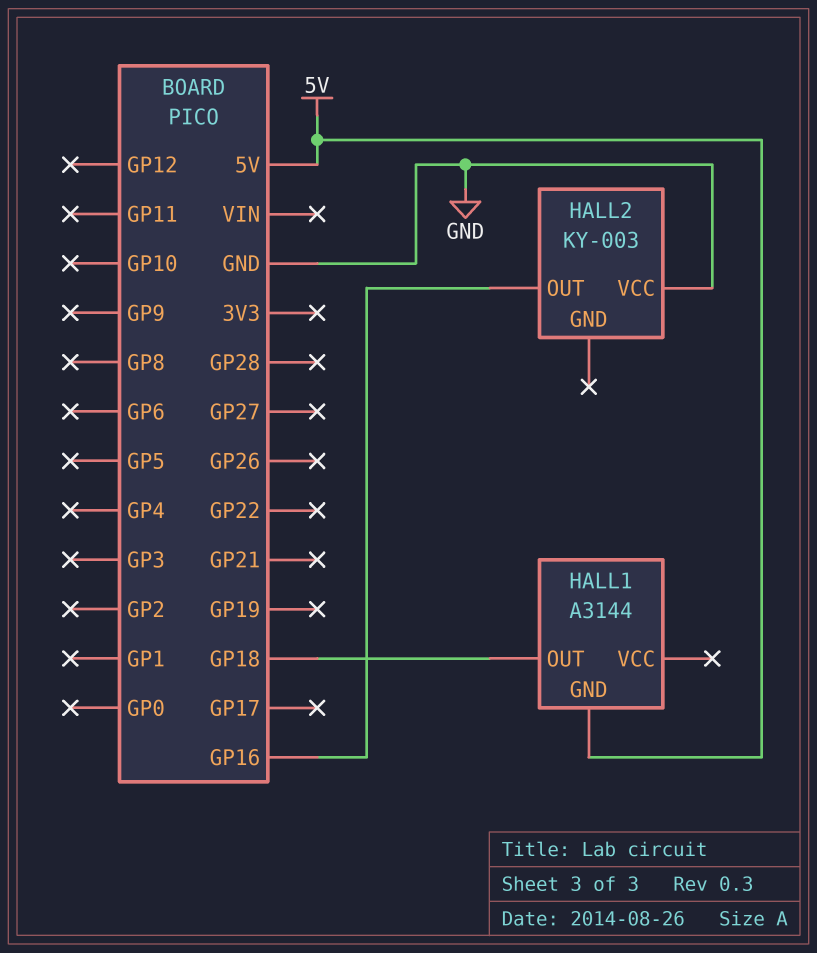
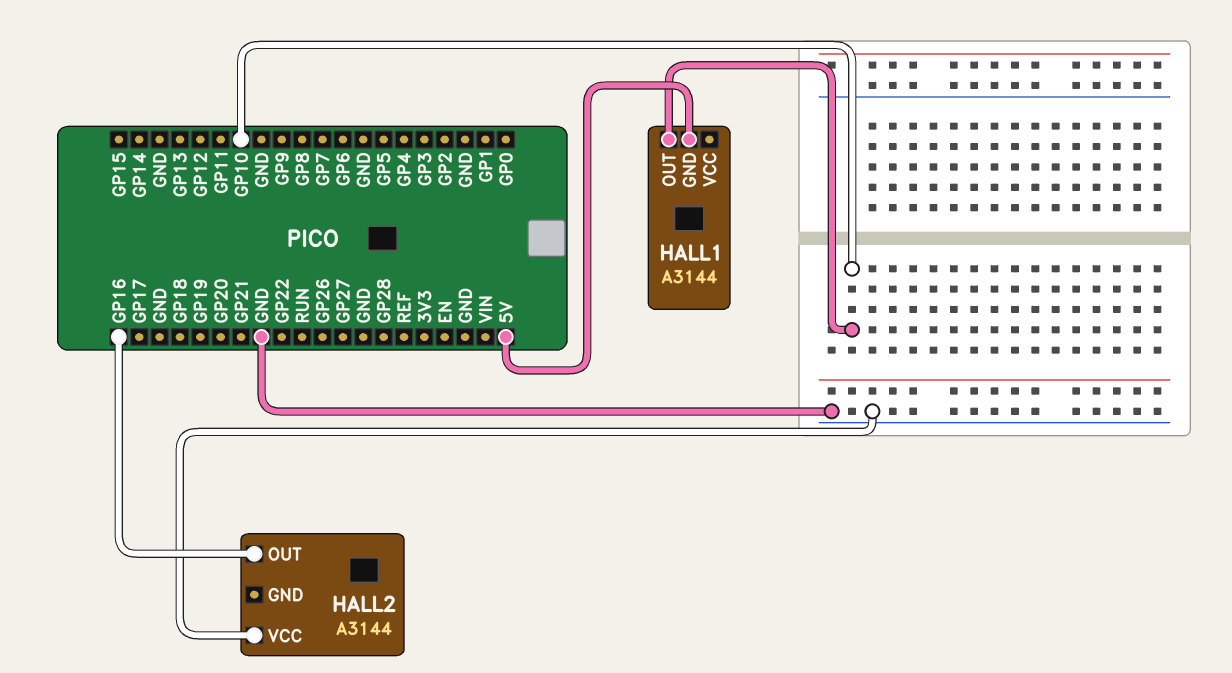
HALL1 pin OUT: GP18 -> GP10
HALL2: KY-003 -> A3144

